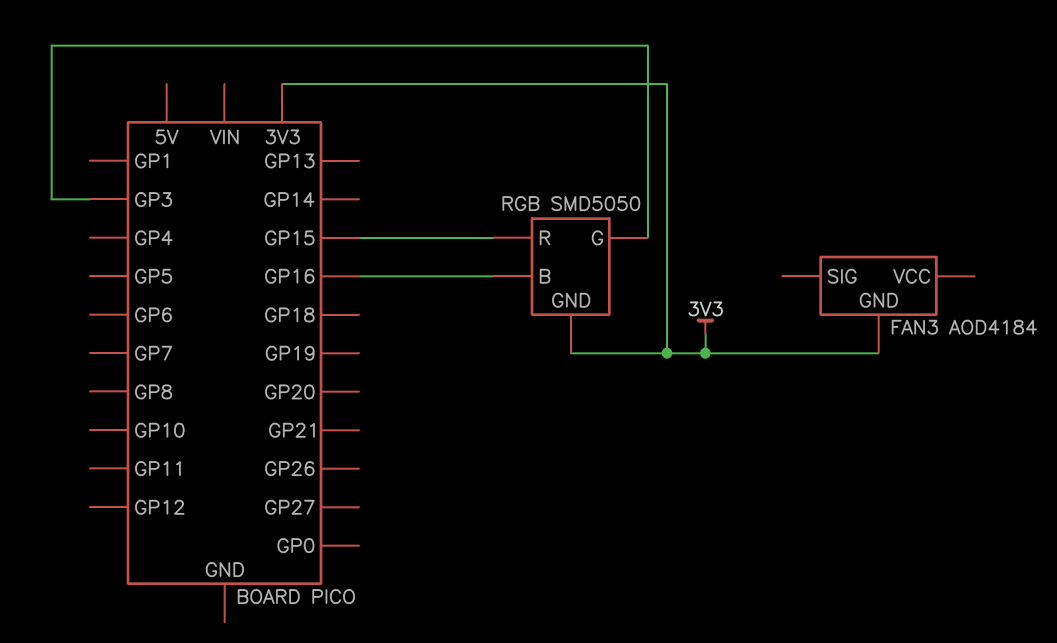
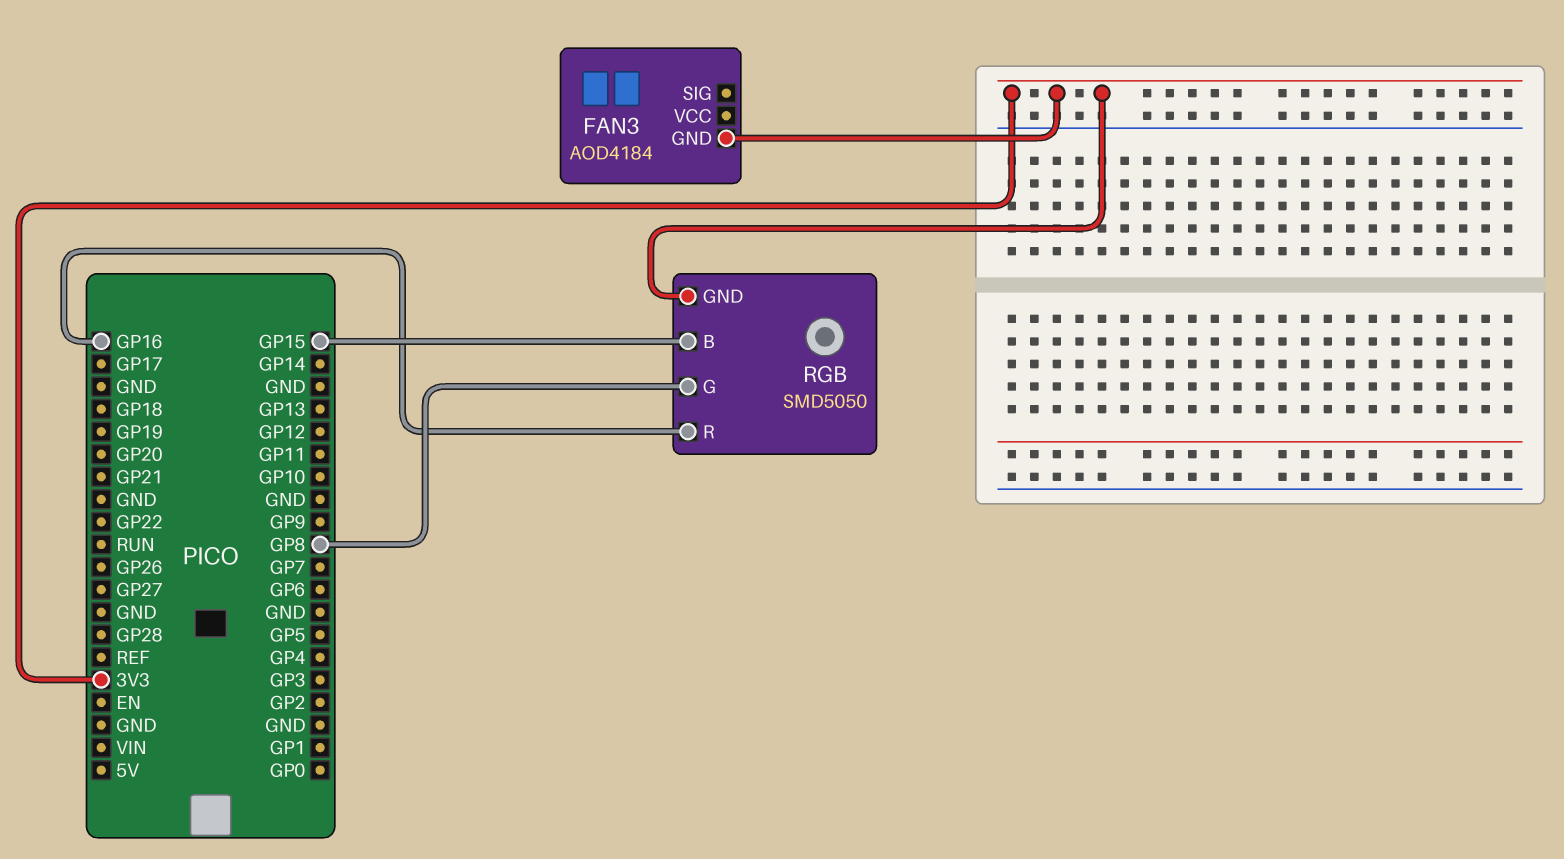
RGB pin B: GP16 -> GP15
RGB pin G: GP3 -> GP8
RGB pin R: GP15 -> GP16

